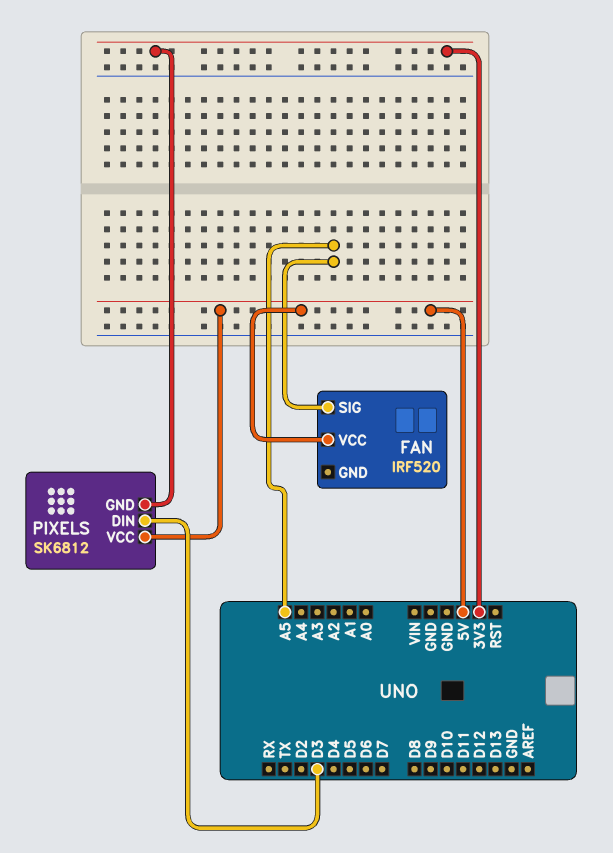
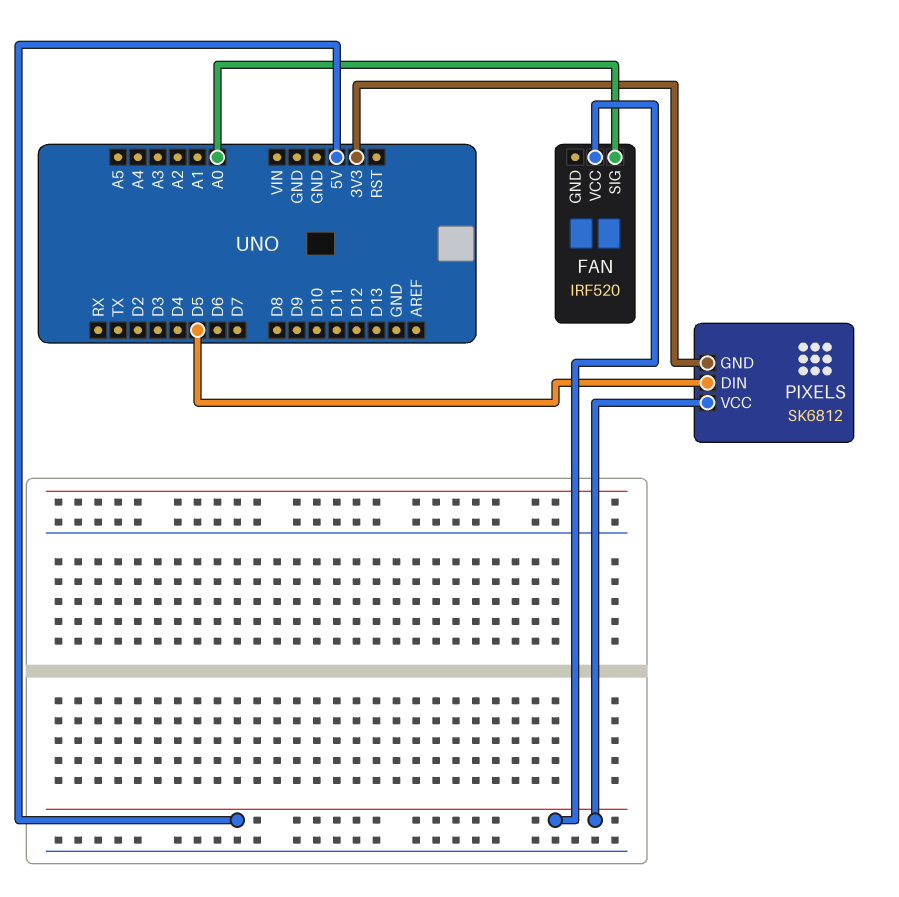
FAN pin SIG: A5 -> A0
PIXELS pin DIN: D3 -> D5

